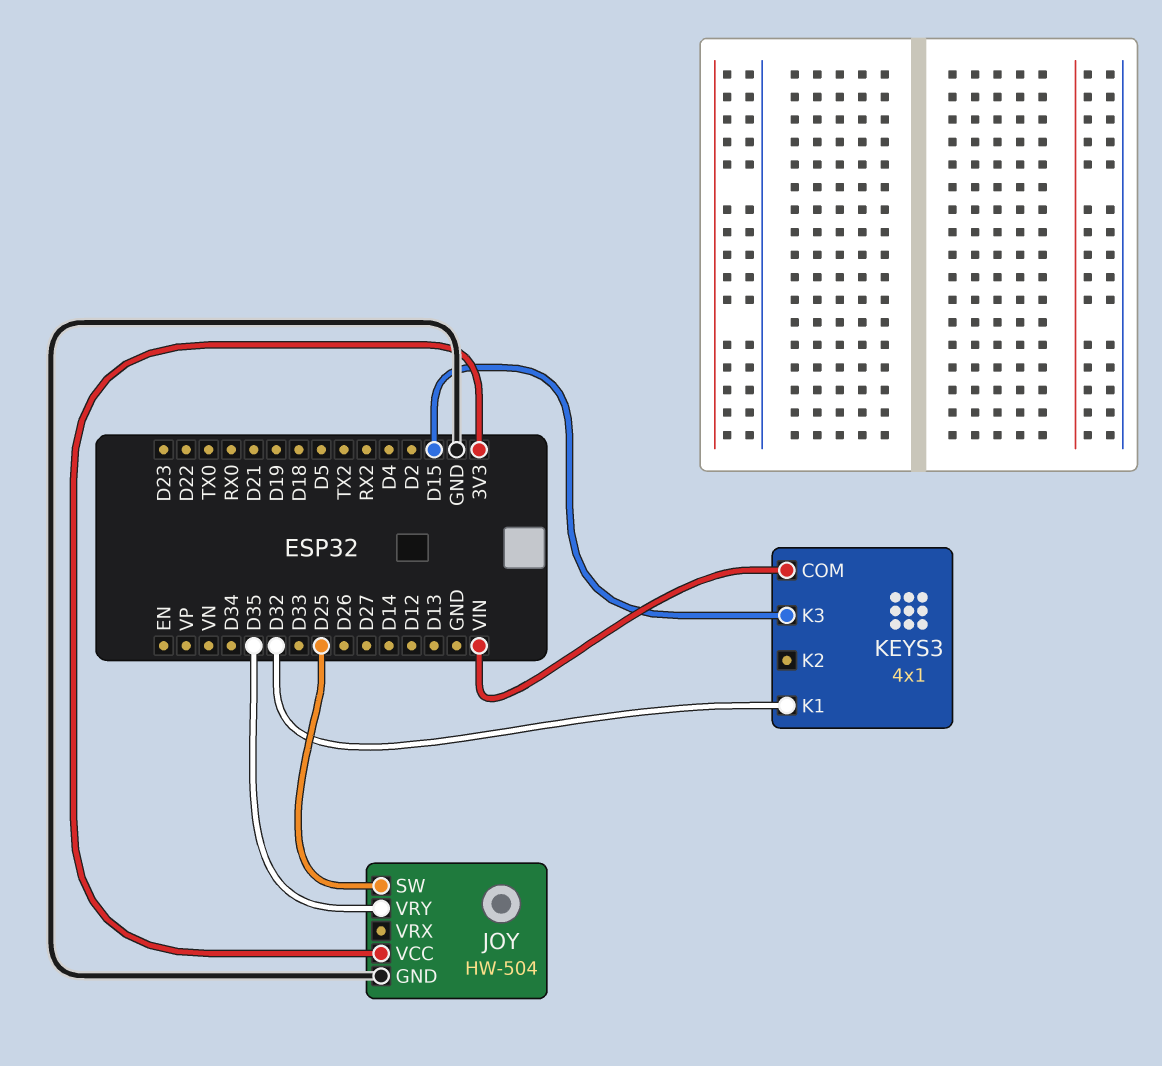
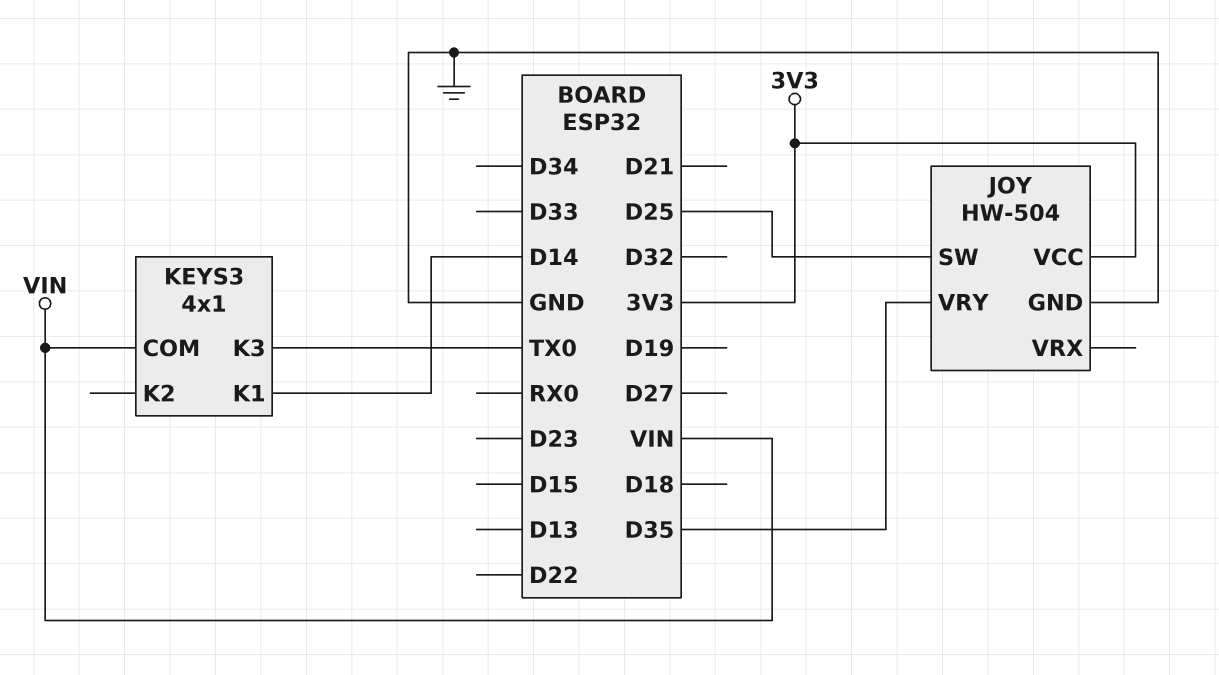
KEYS3 pin K1: D32 -> D14
KEYS3 pin K3: D15 -> TX0

